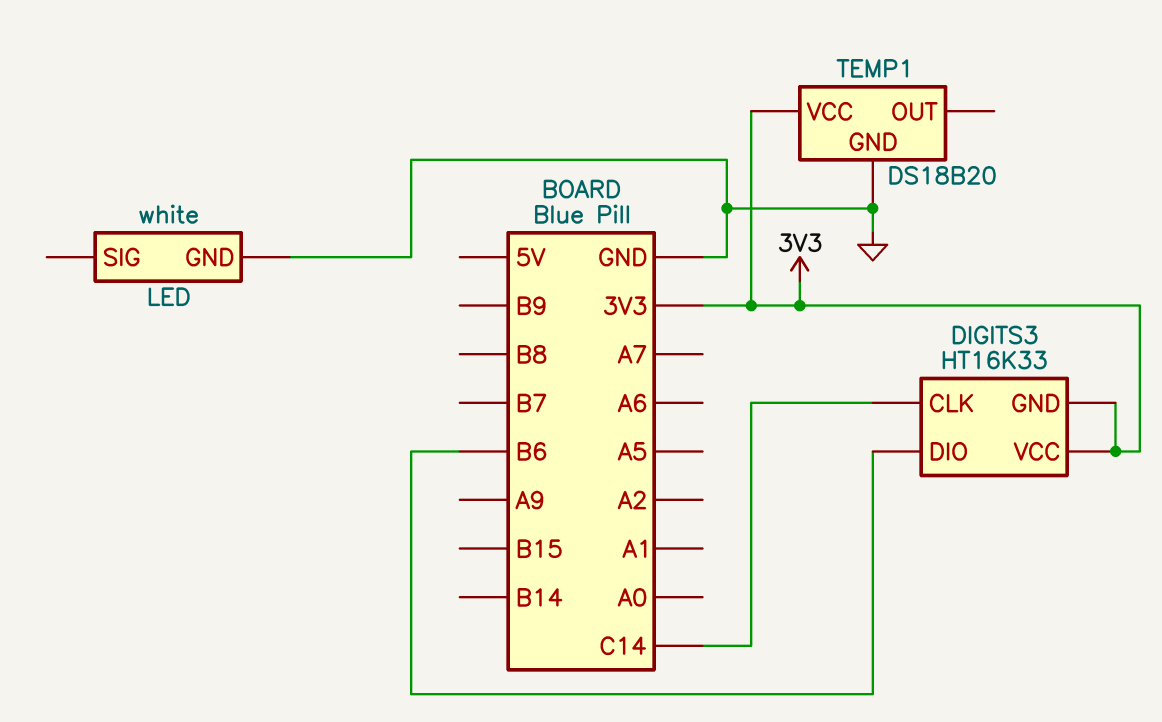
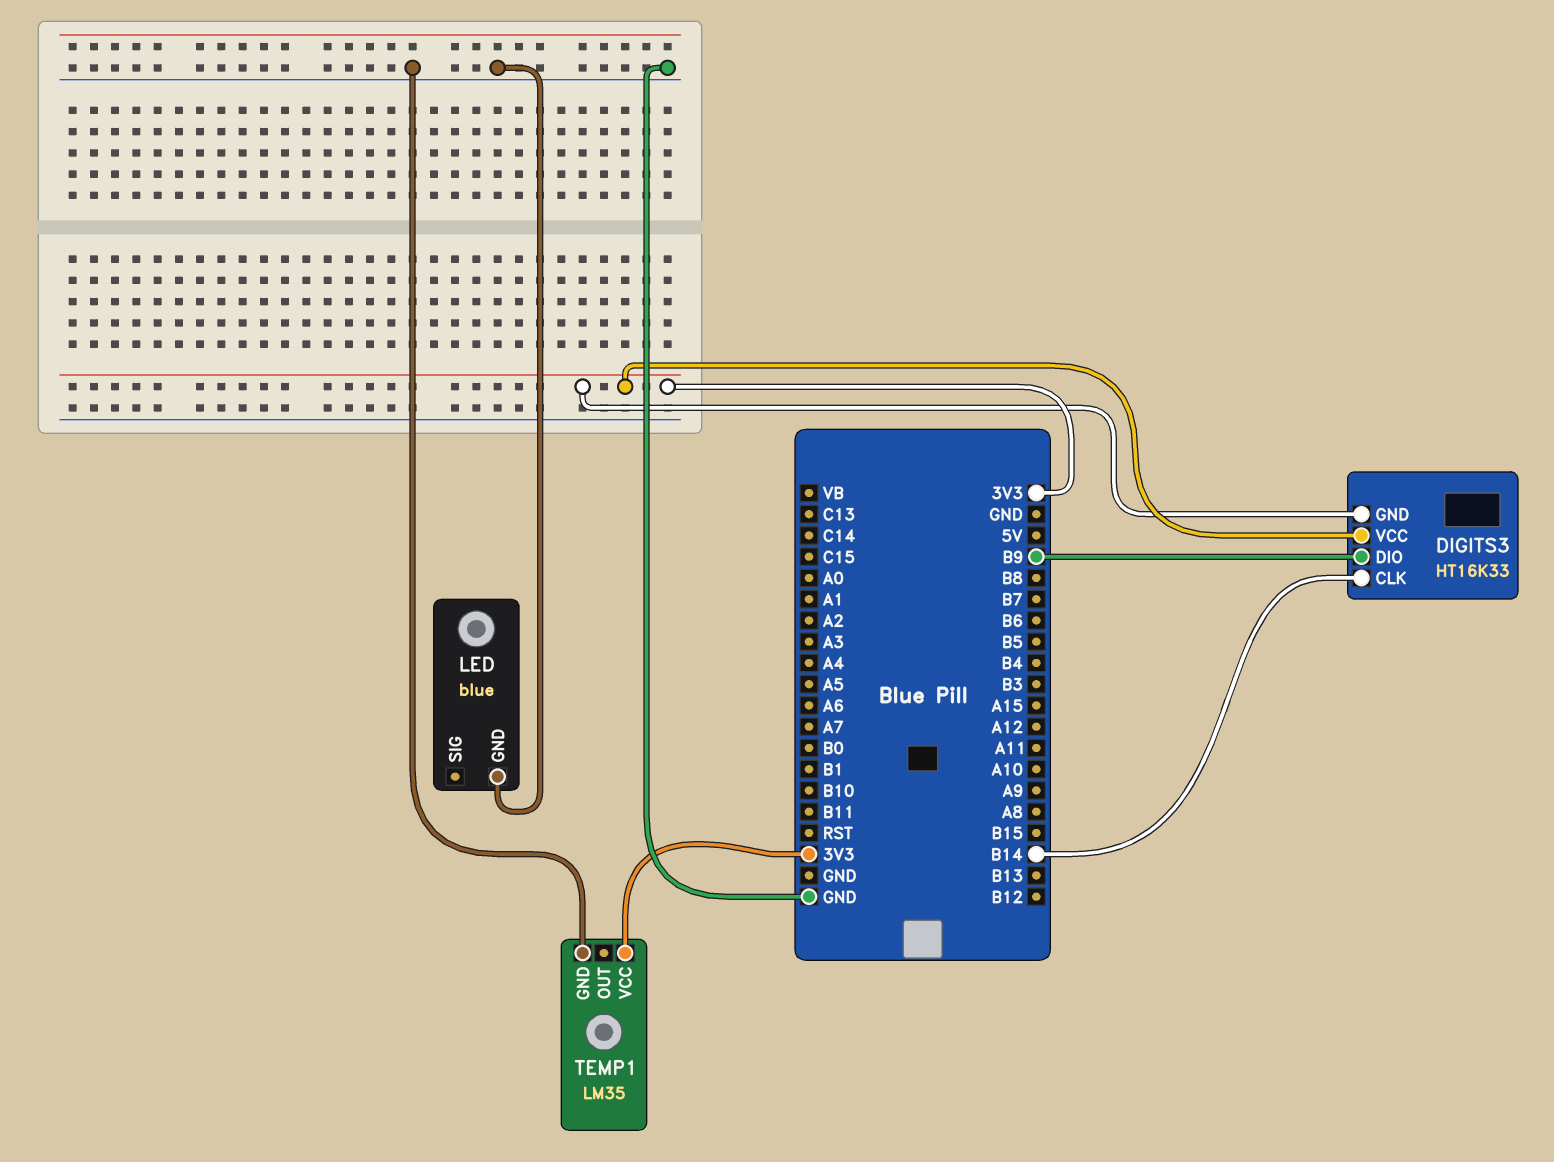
DIGITS3 pin CLK: C14 -> B14
DIGITS3 pin DIO: B6 -> B9
LED: white -> blue
TEMP1: DS18B20 -> LM35

